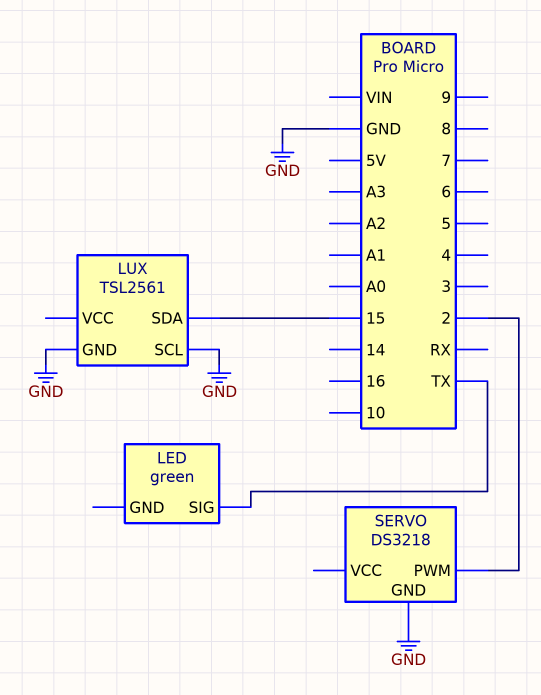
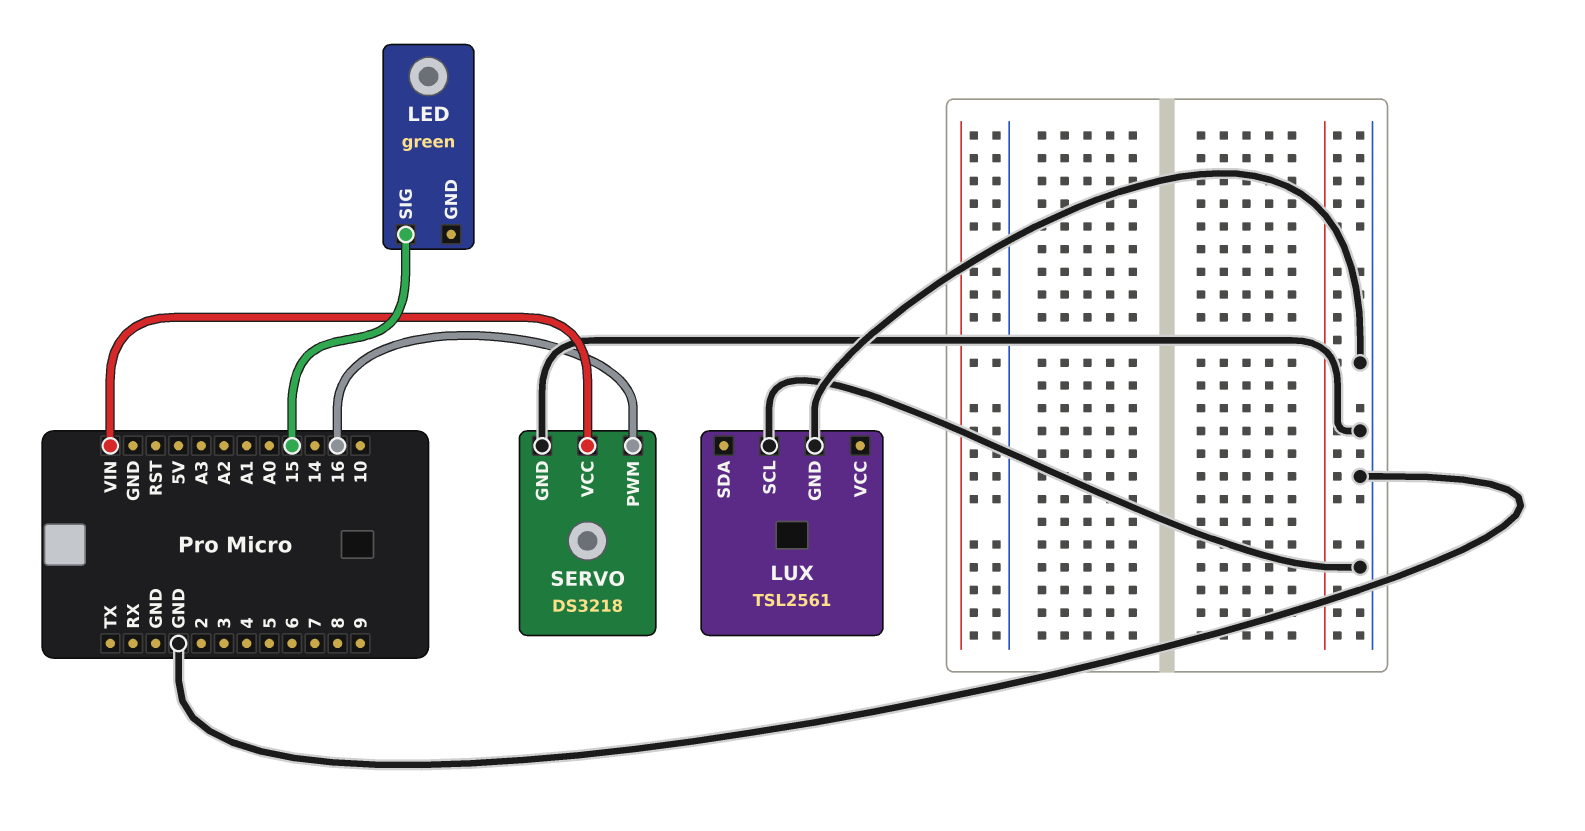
LED pin SIG: TX -> 15
LUX pin SDA: 15 -> none
SERVO pin PWM: 2 -> 16
SERVO pin VCC: none -> VIN

